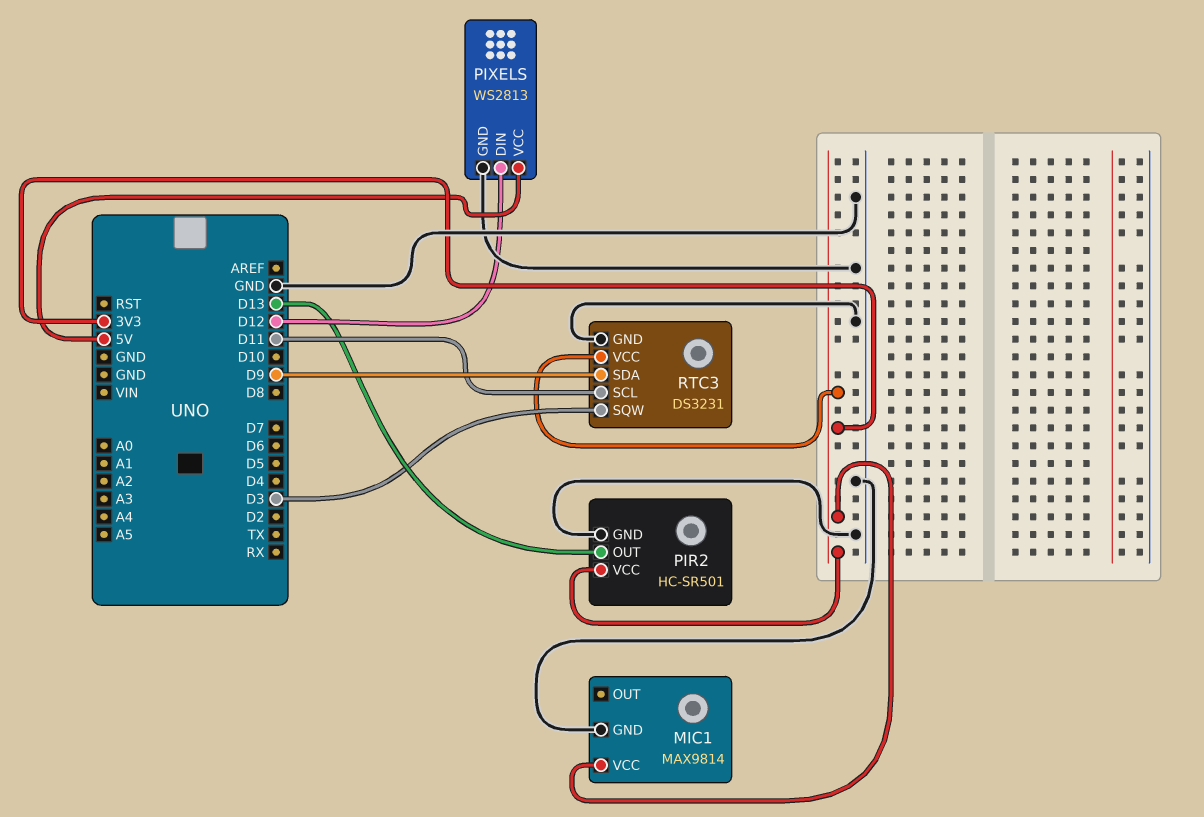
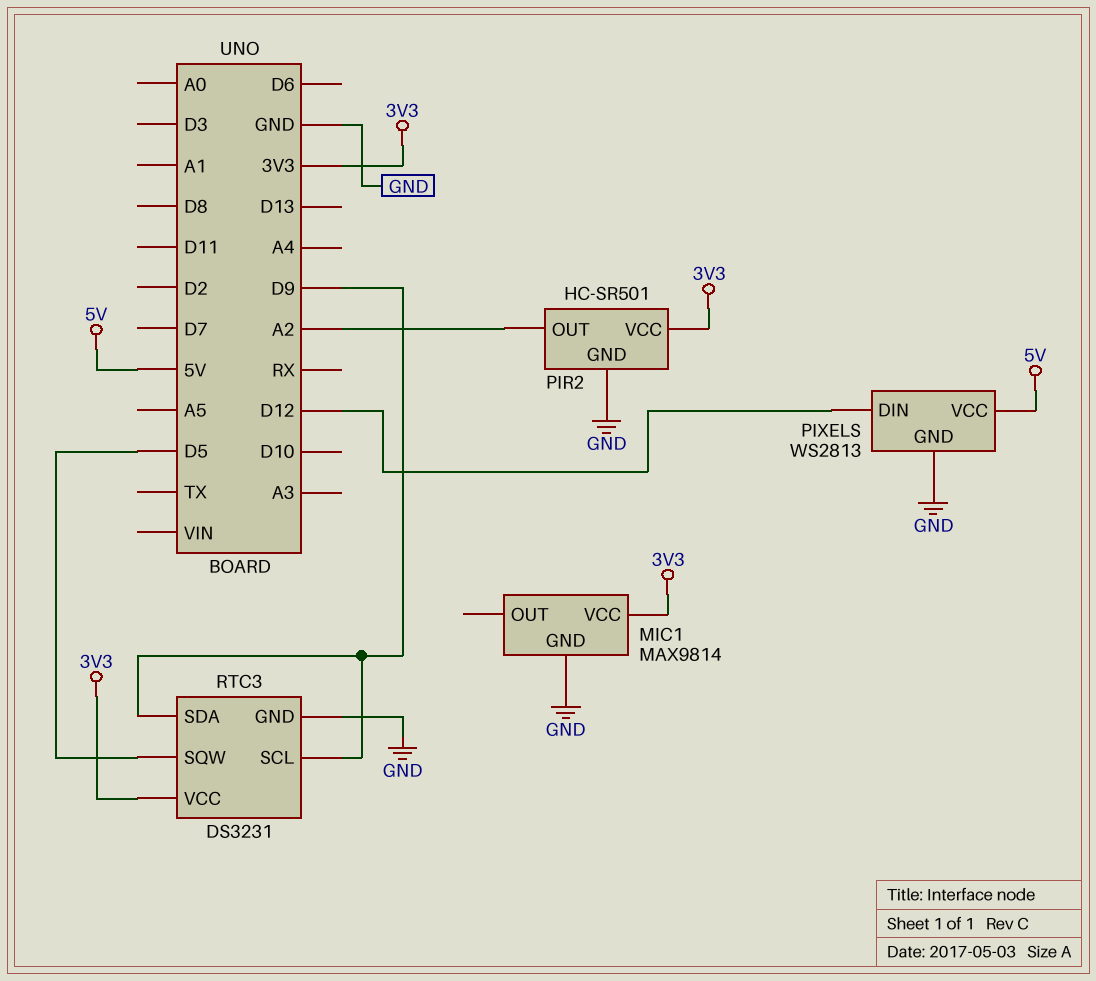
PIR2 pin OUT: D13 -> A2
RTC3 pin SCL: D11 -> D9
RTC3 pin SQW: D3 -> D5

